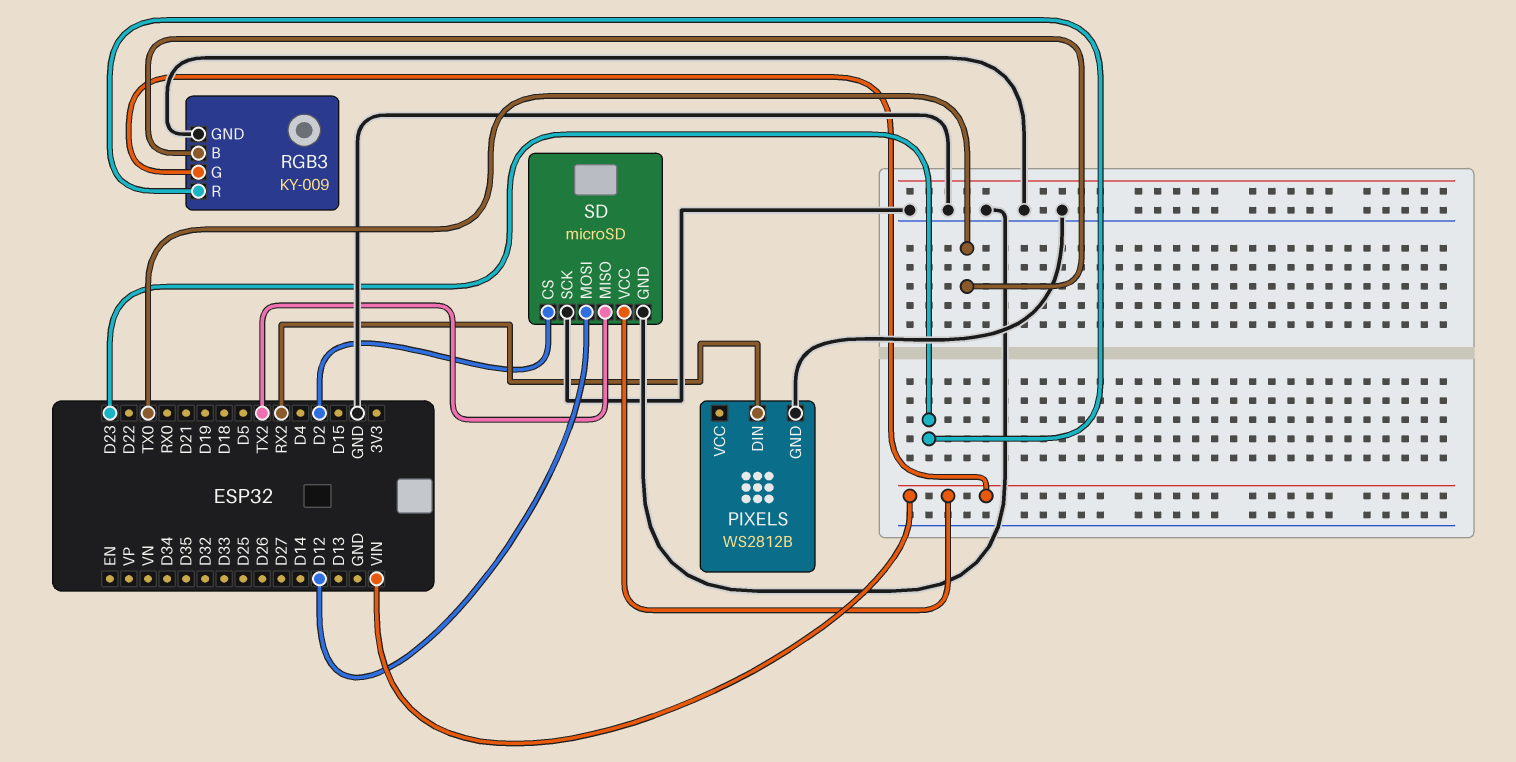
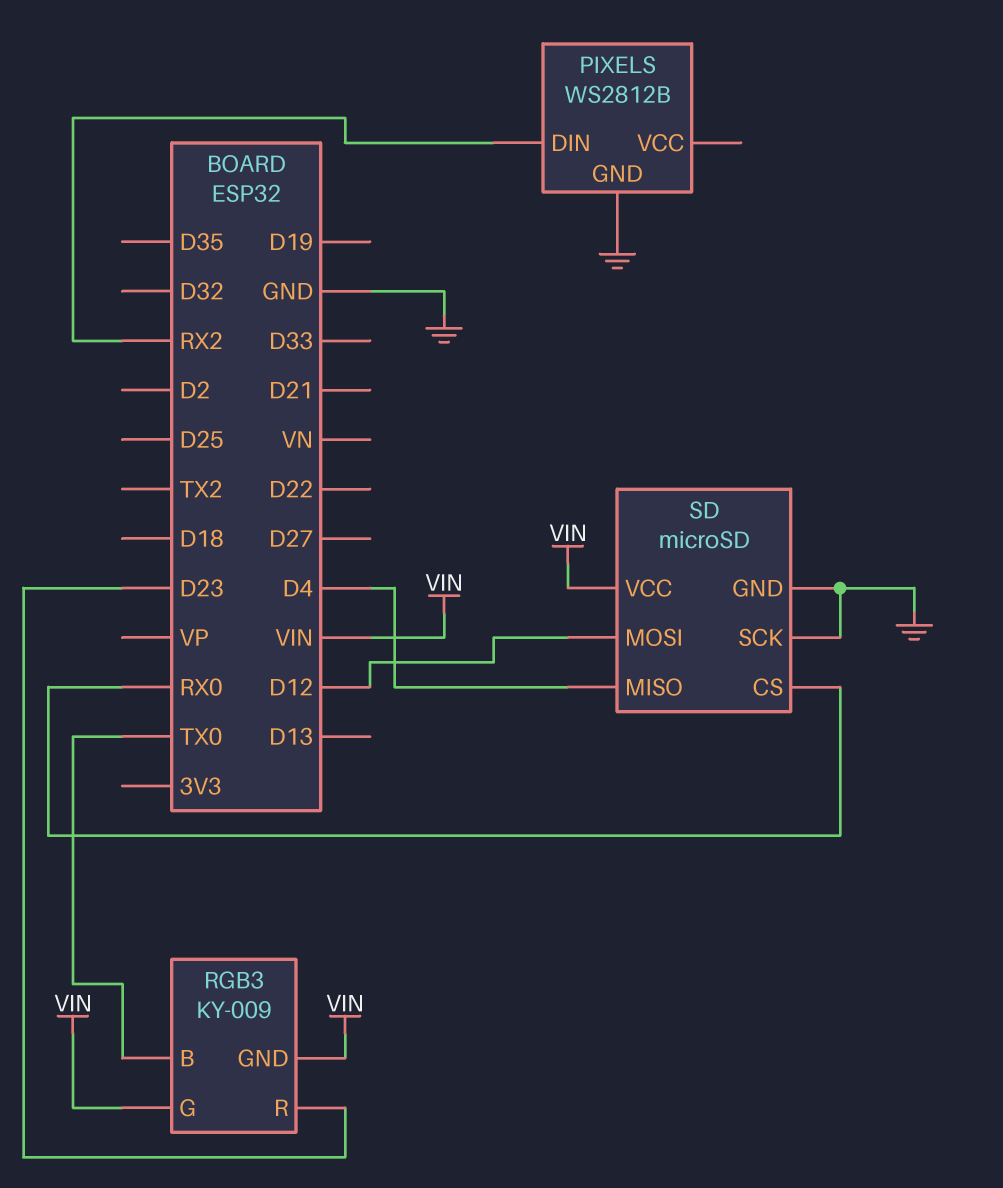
RGB3 pin GND: GND -> VIN
SD pin CS: D2 -> RX0
SD pin MISO: TX2 -> D4

